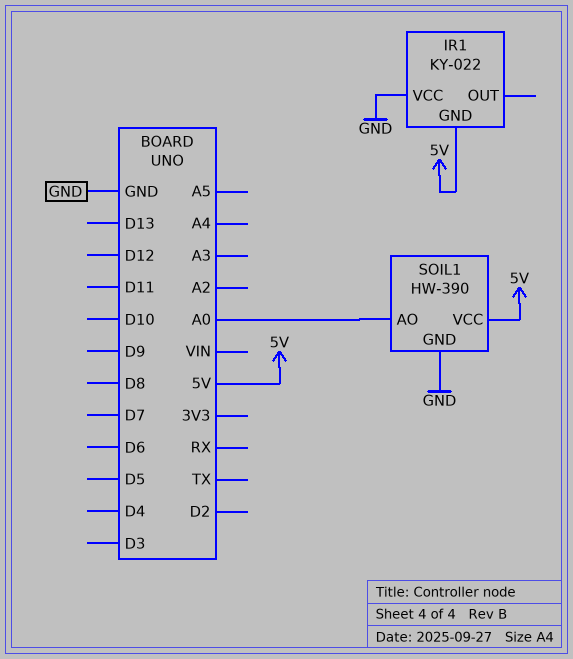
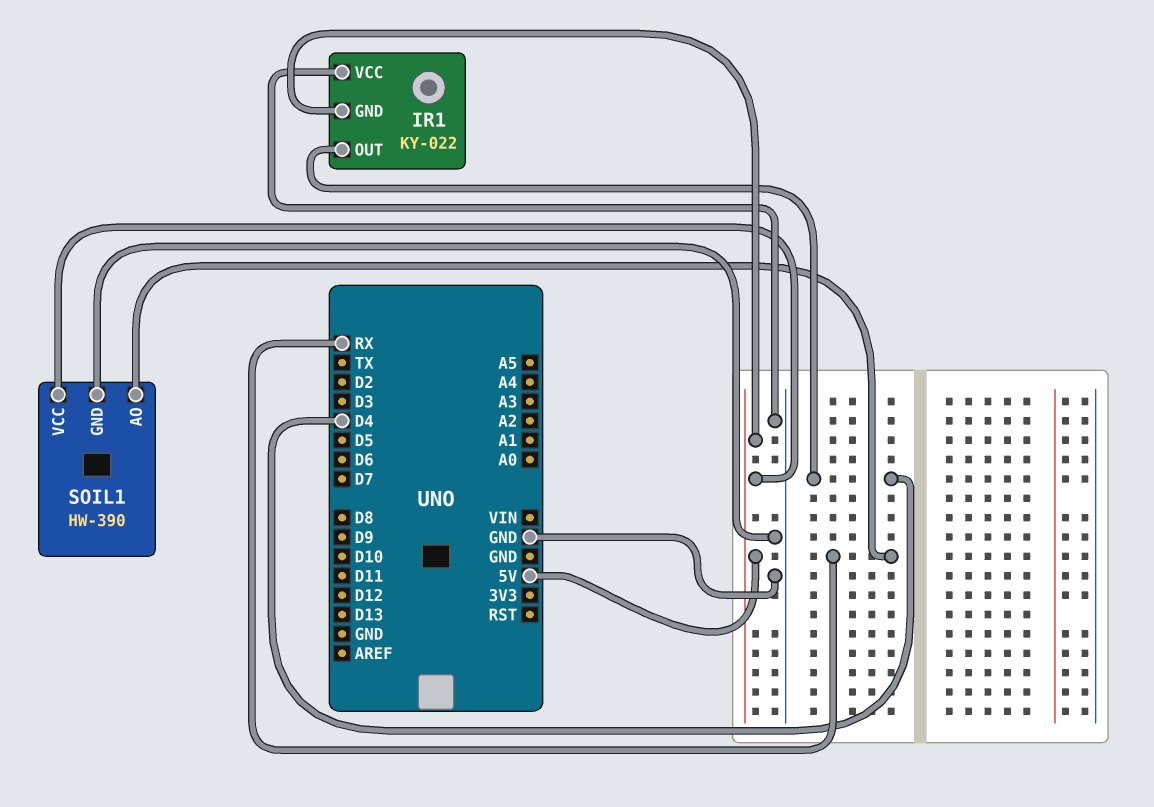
IR1 pin OUT: none -> D4
SOIL1 pin AO: A0 -> RX

